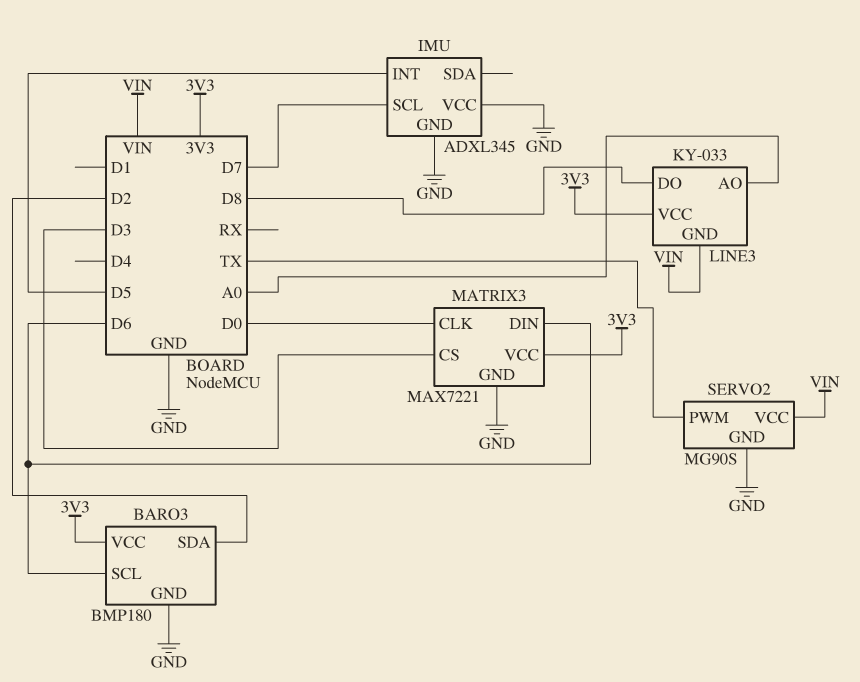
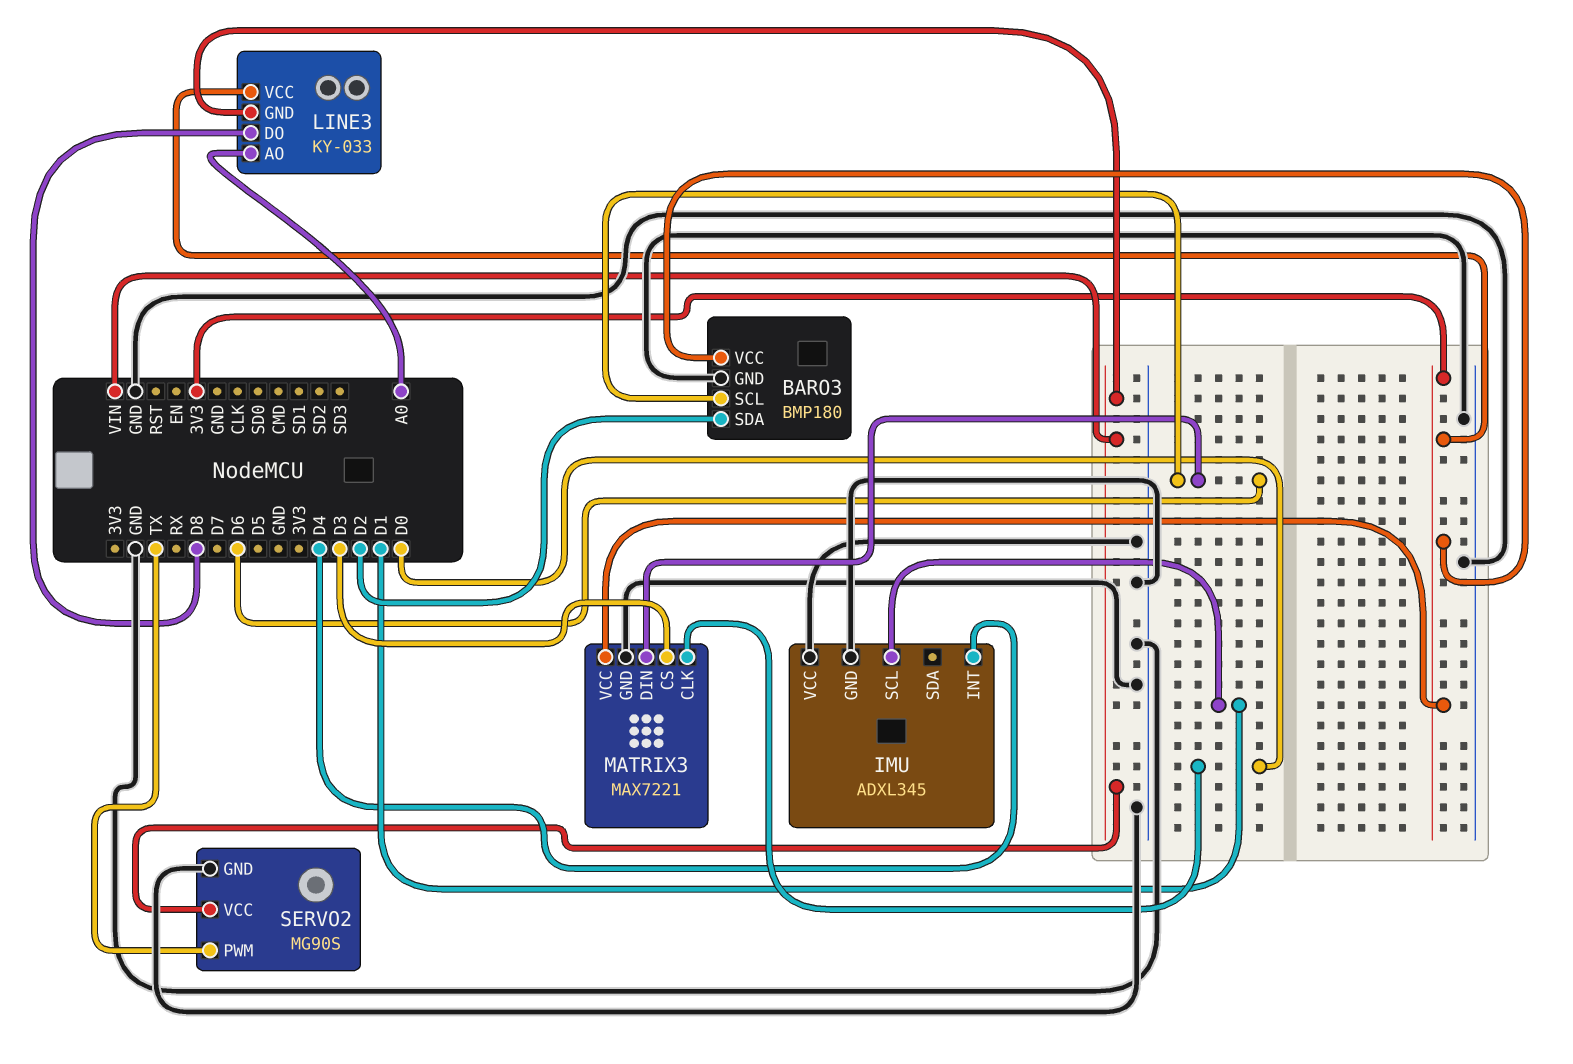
IMU pin INT: D5 -> D4
IMU pin SCL: D7 -> D1

